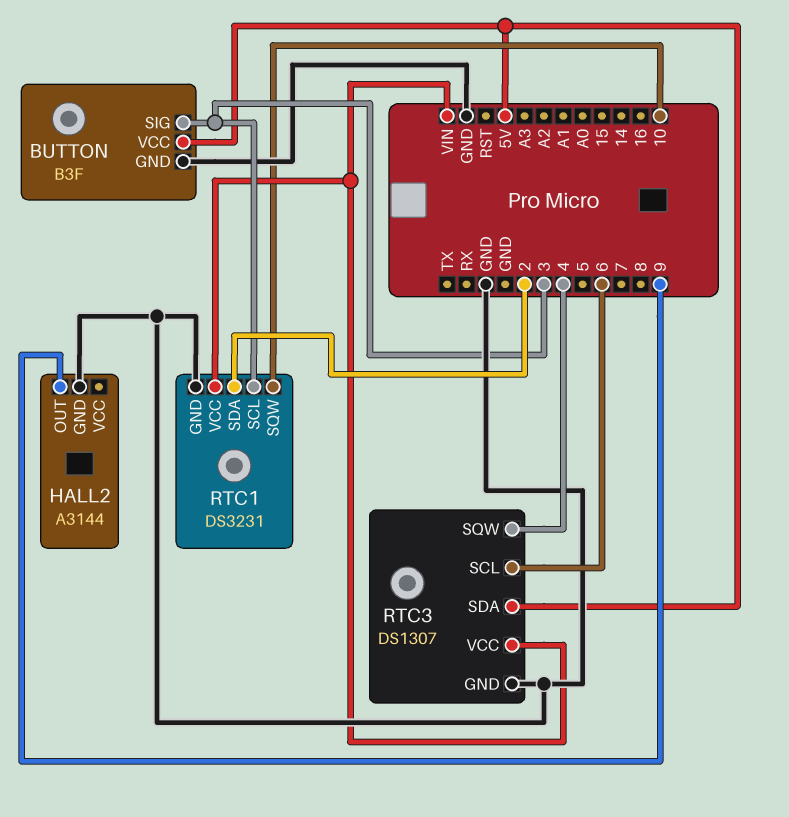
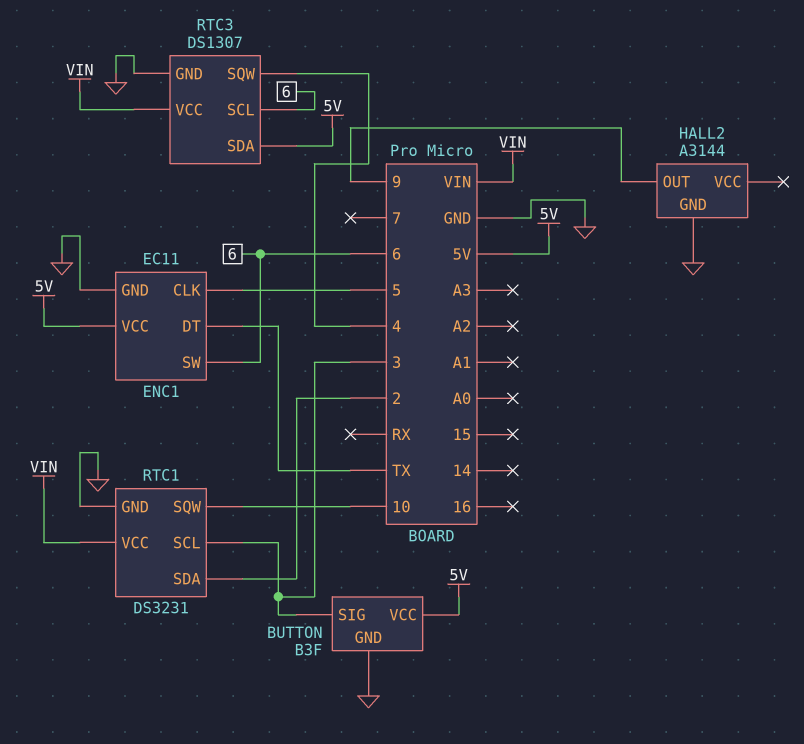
ENC1: none -> EC11
ENC1 pin CLK: none -> 5
ENC1 pin DT: none -> TX
ENC1 pin GND: none -> GND
ENC1 pin SW: none -> 6
ENC1 pin VCC: none -> 5V

